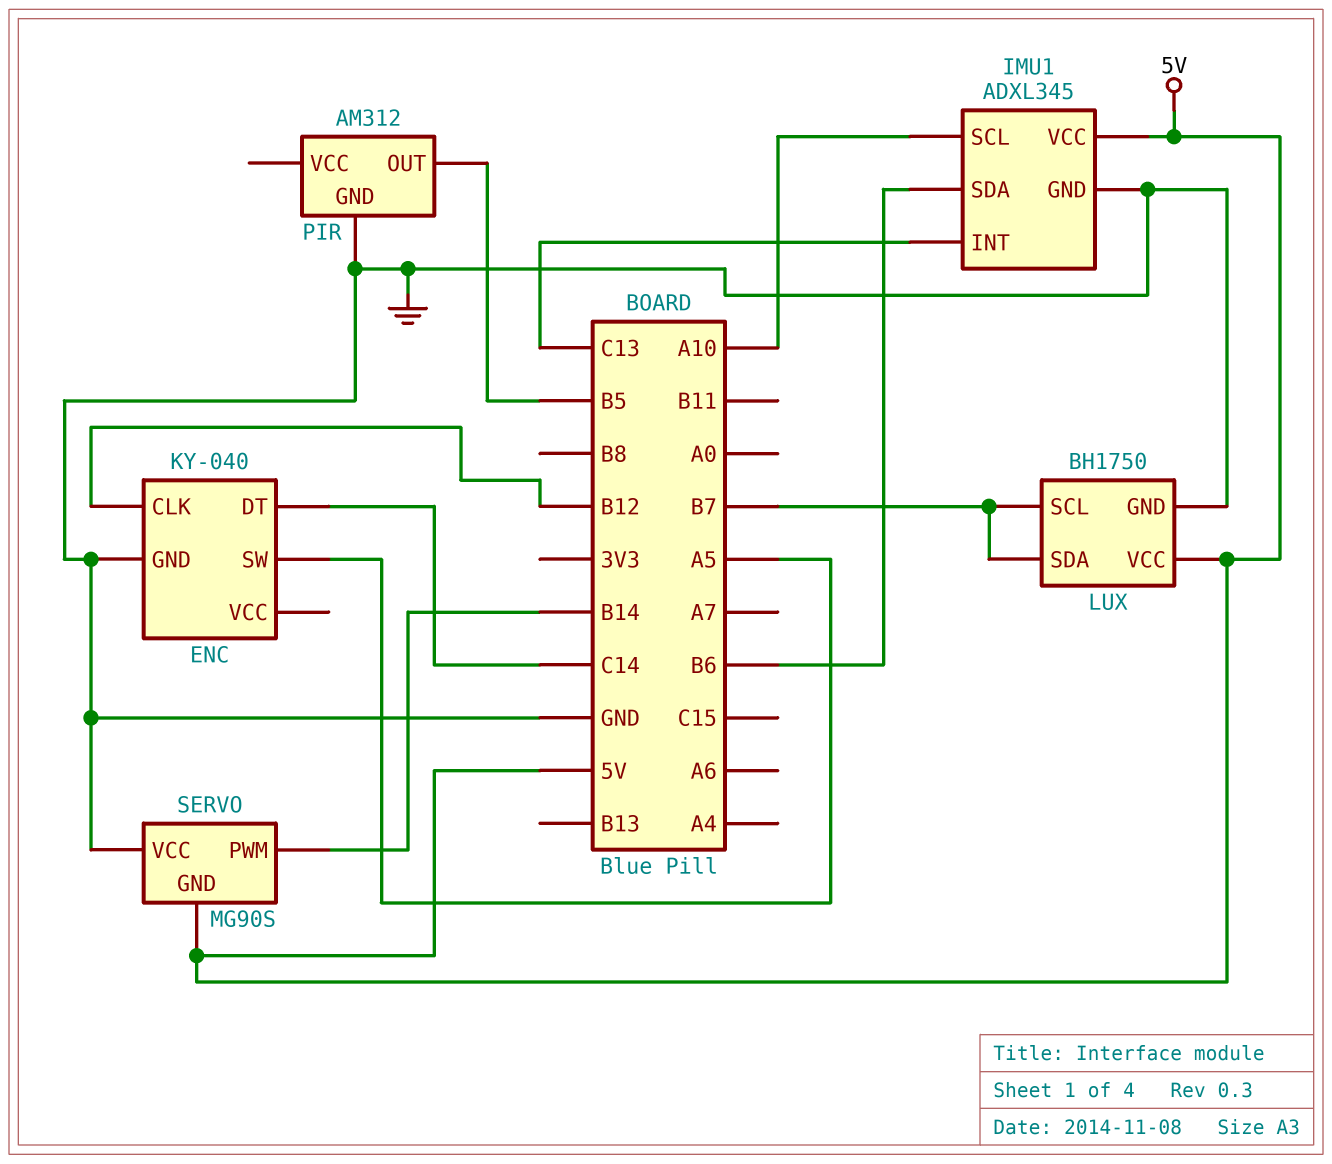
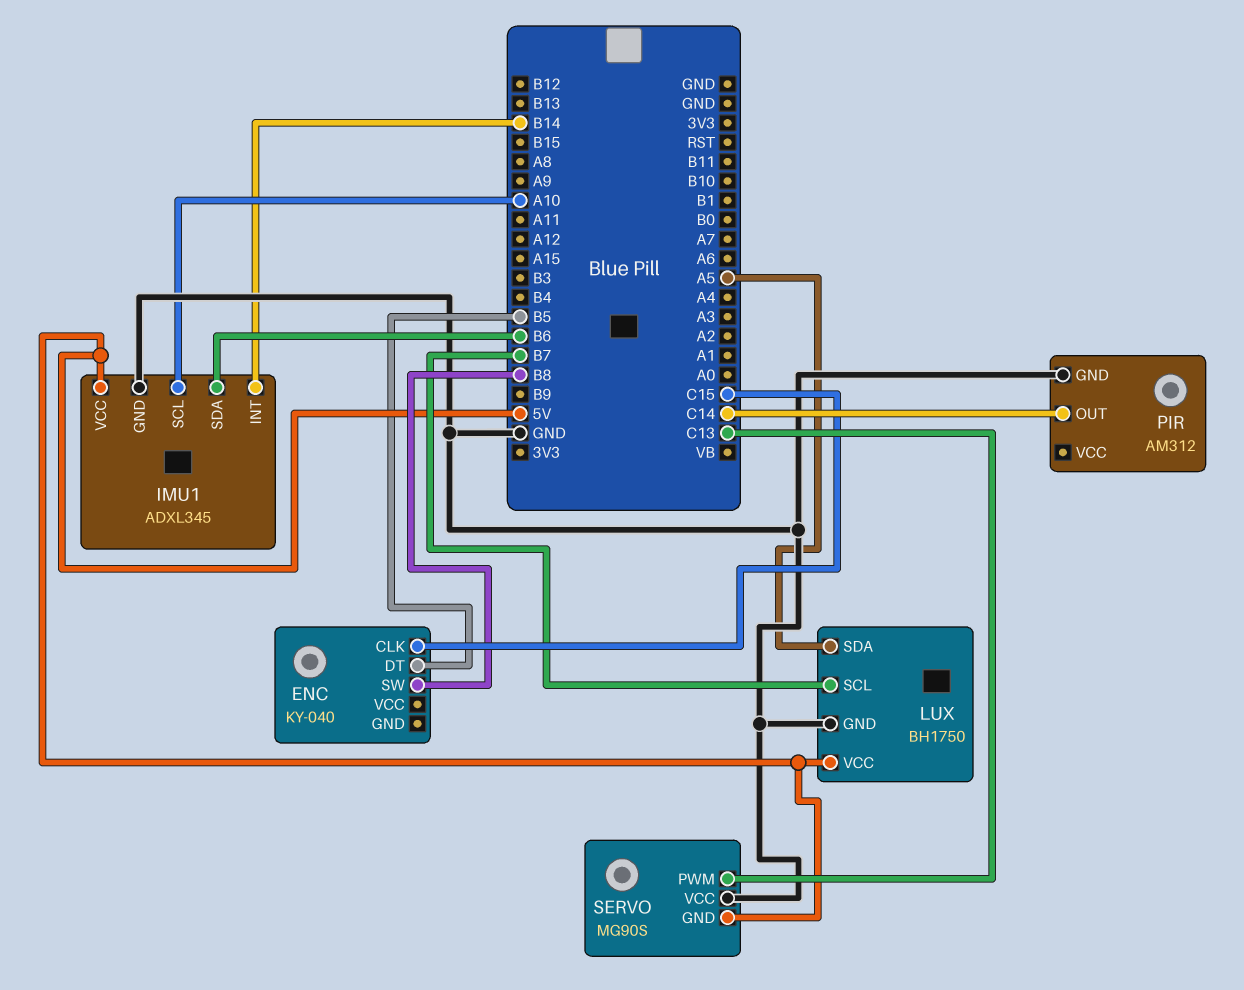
ENC pin CLK: B12 -> C15
ENC pin DT: C14 -> B5
ENC pin GND: GND -> none
ENC pin SW: A5 -> B8
IMU1 pin INT: C13 -> B14
LUX pin SDA: B7 -> A5
PIR pin OUT: B5 -> C14
SERVO pin PWM: B14 -> C13

